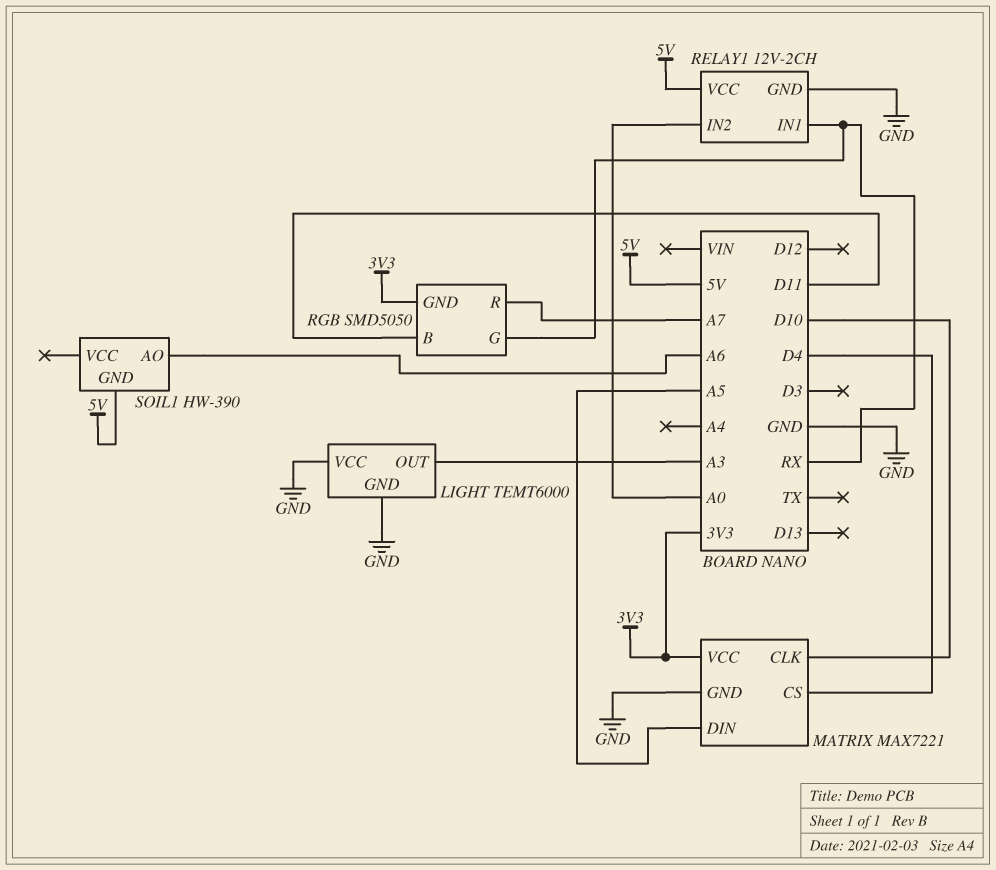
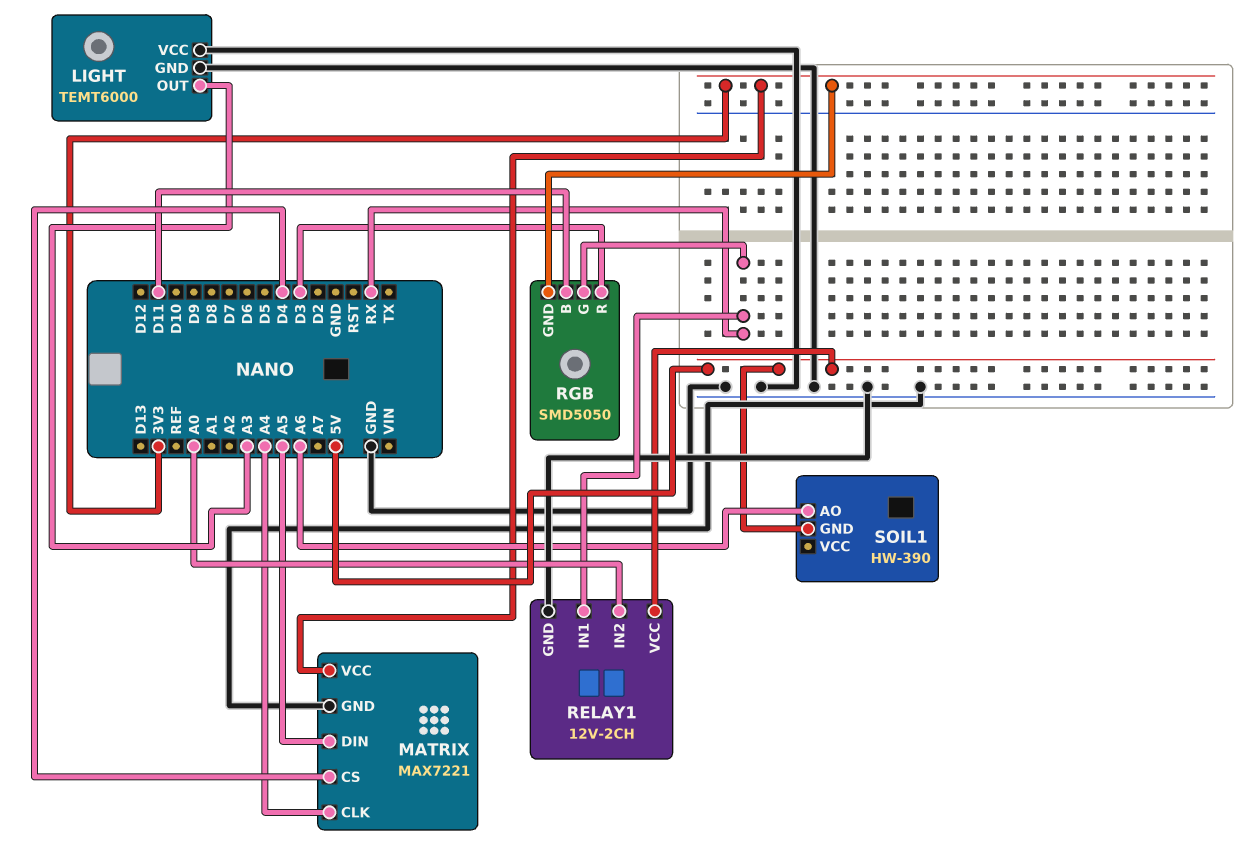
MATRIX pin CLK: D10 -> A4
RGB pin R: A7 -> D3

